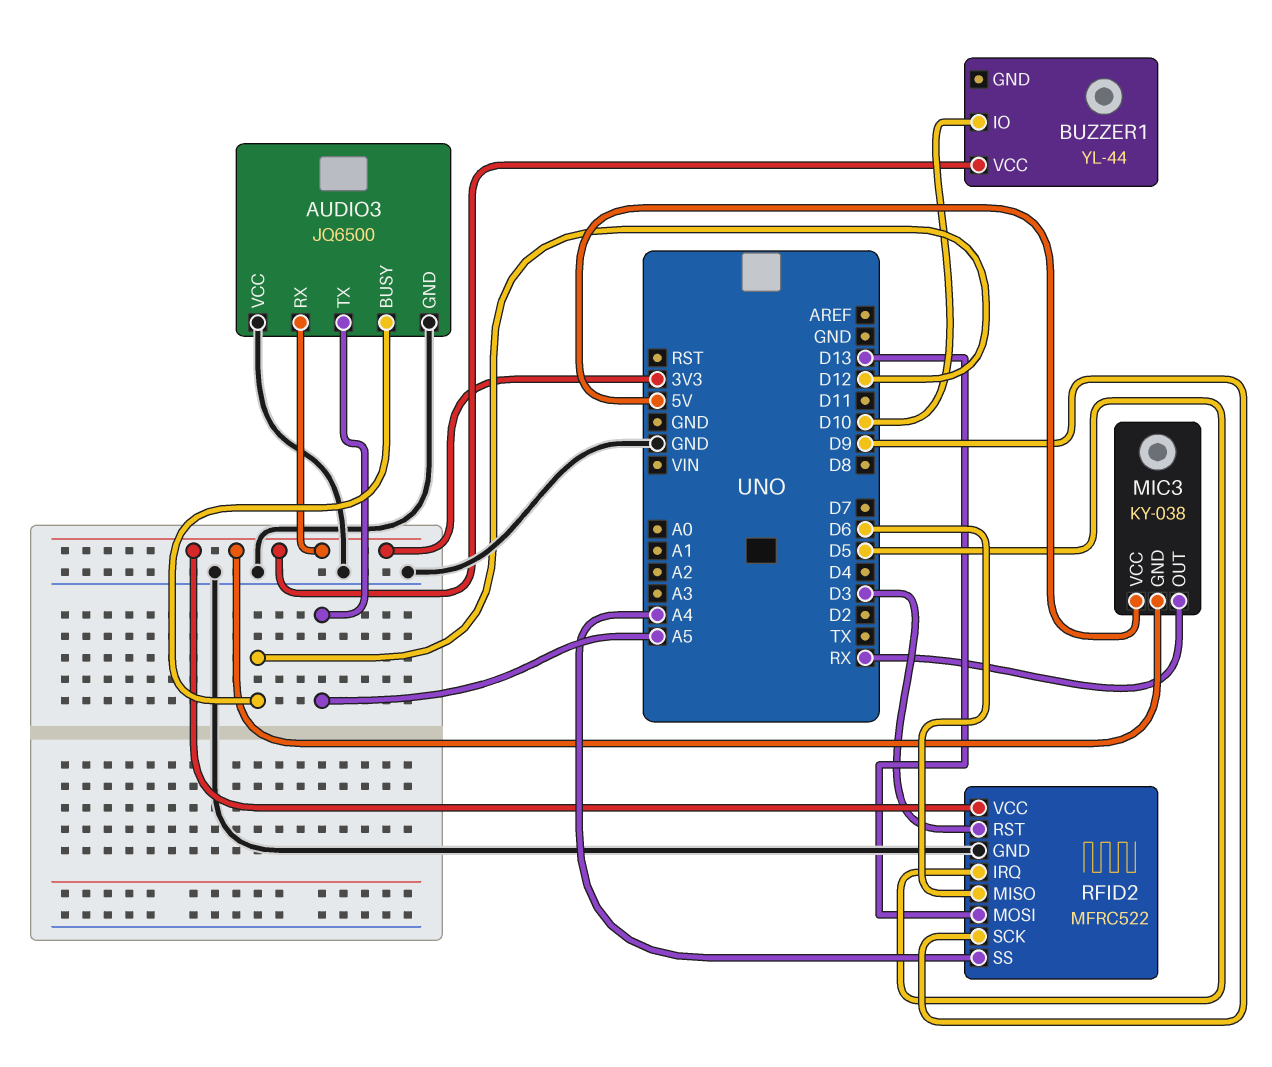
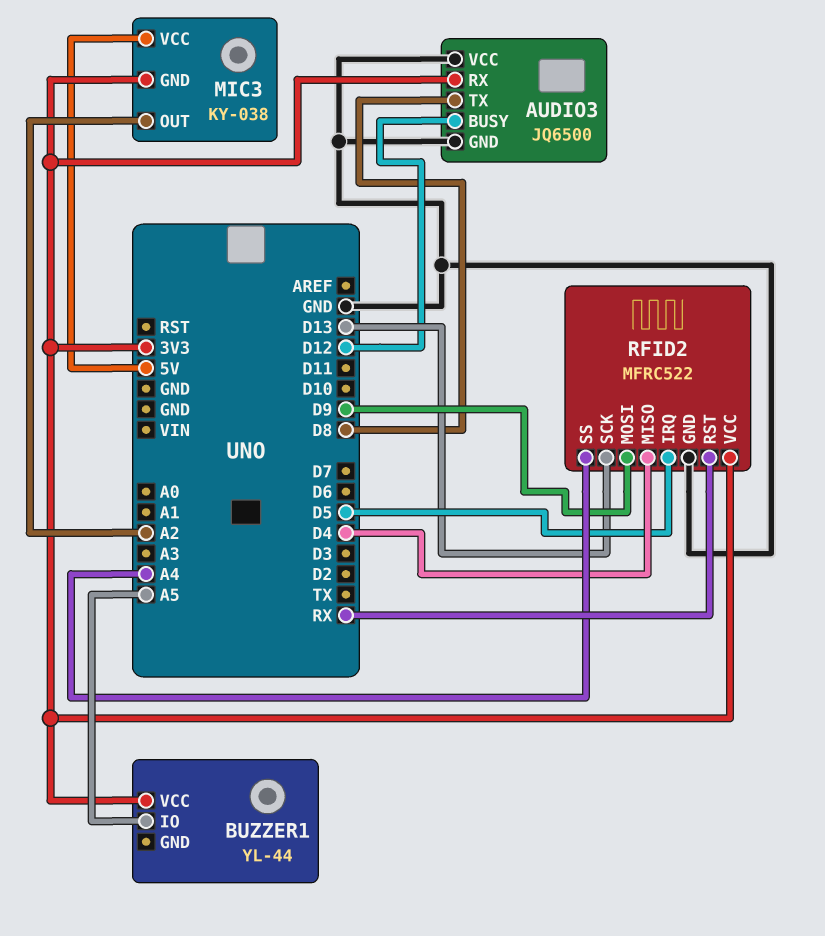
AUDIO3 pin TX: A5 -> D8
BUZZER1 pin IO: D10 -> A5
MIC3 pin OUT: RX -> A2
RFID2 pin MISO: D6 -> D4
RFID2 pin MOSI: D13 -> D9
RFID2 pin RST: D3 -> RX
RFID2 pin SCK: D9 -> D13

